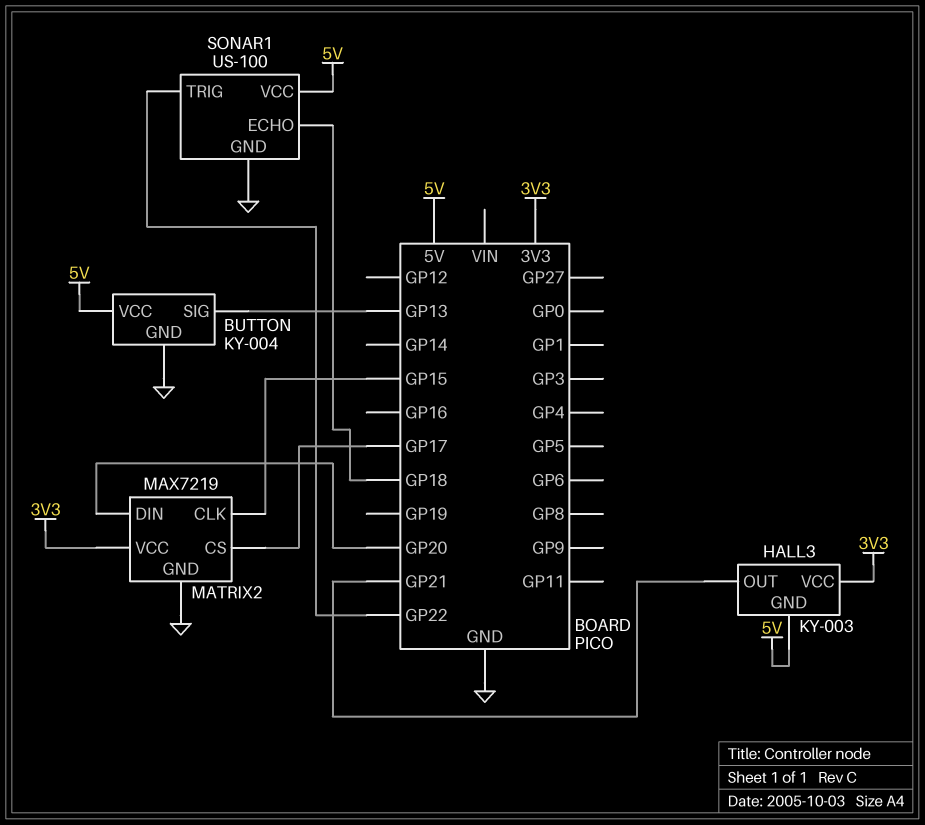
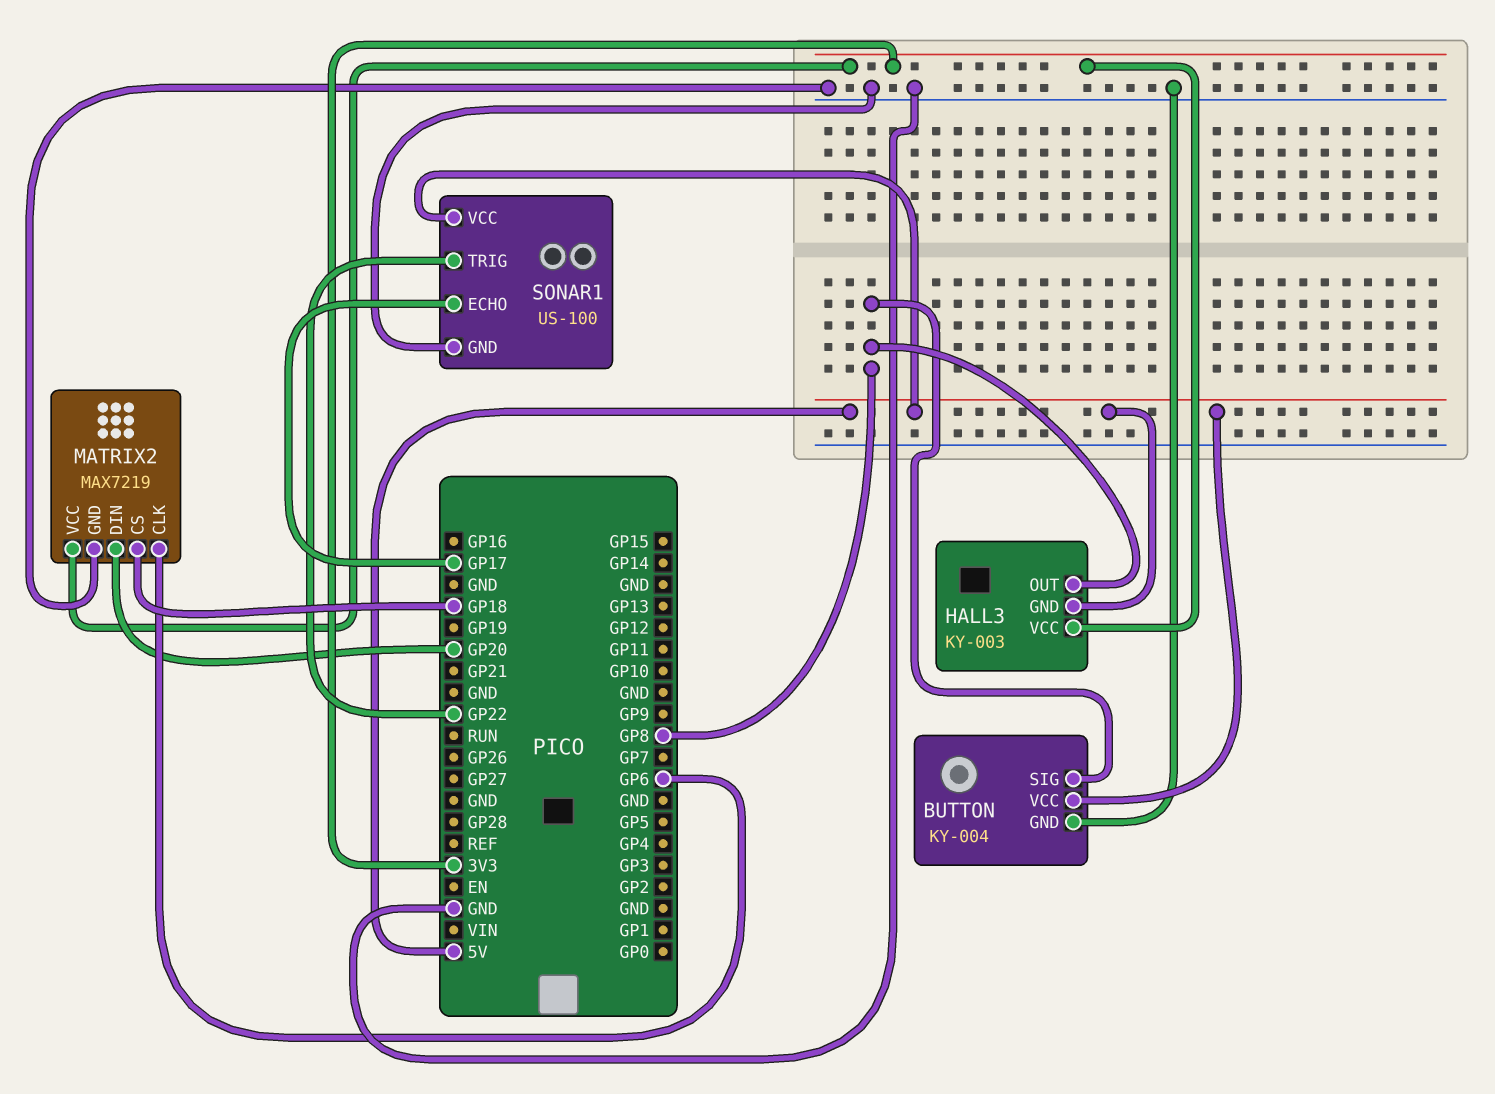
BUTTON pin SIG: GP13 -> GP8
HALL3 pin OUT: GP21 -> GP8
MATRIX2 pin CLK: GP15 -> GP6
MATRIX2 pin CS: GP17 -> GP18
SONAR1 pin ECHO: GP18 -> GP17

